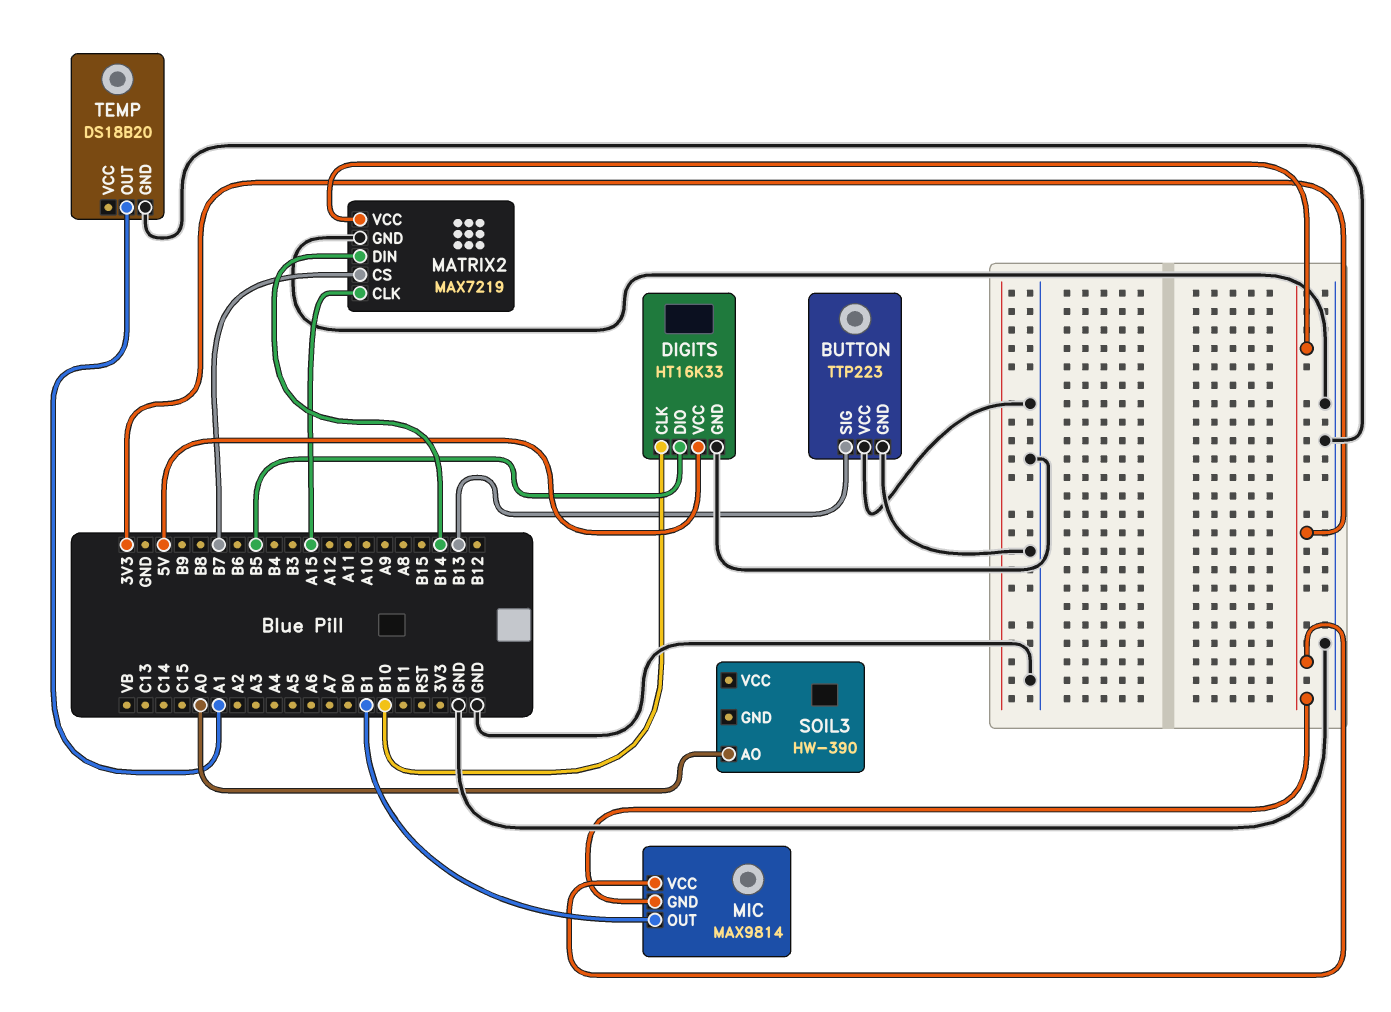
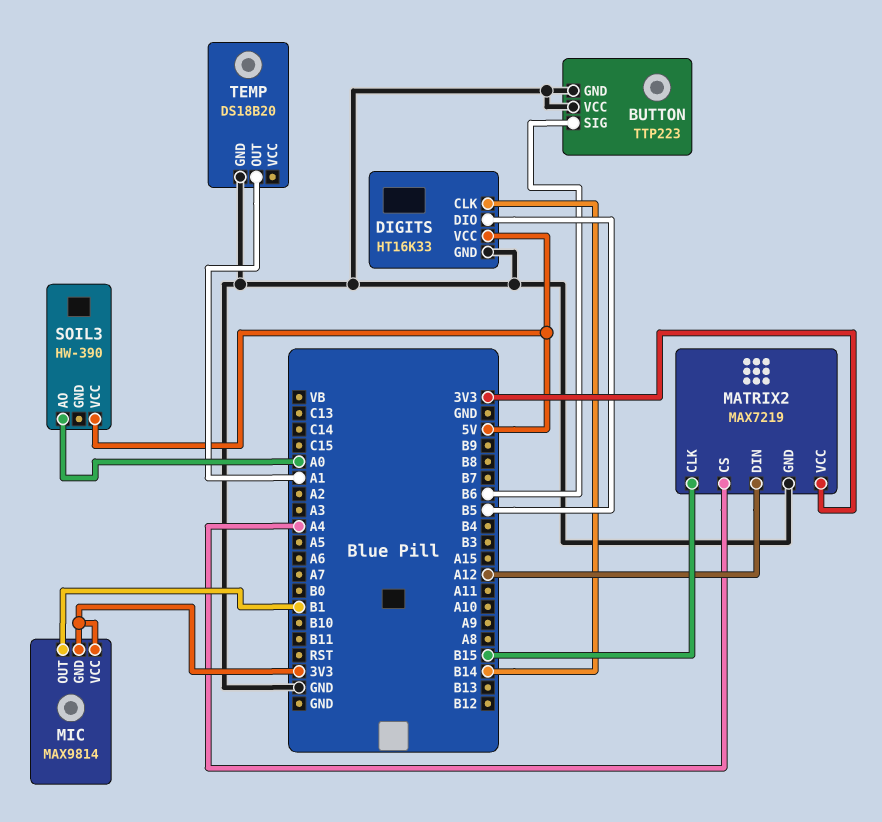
BUTTON pin SIG: B13 -> B6
DIGITS pin CLK: B10 -> B14
MATRIX2 pin CLK: A15 -> B15
MATRIX2 pin CS: B7 -> A4
MATRIX2 pin DIN: B14 -> A12
SOIL3 pin VCC: none -> 5V

